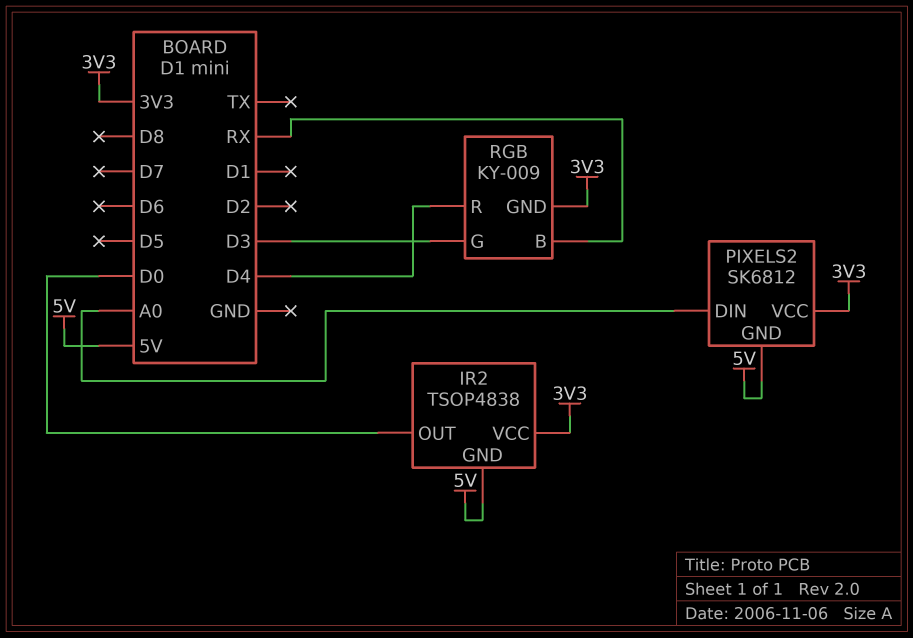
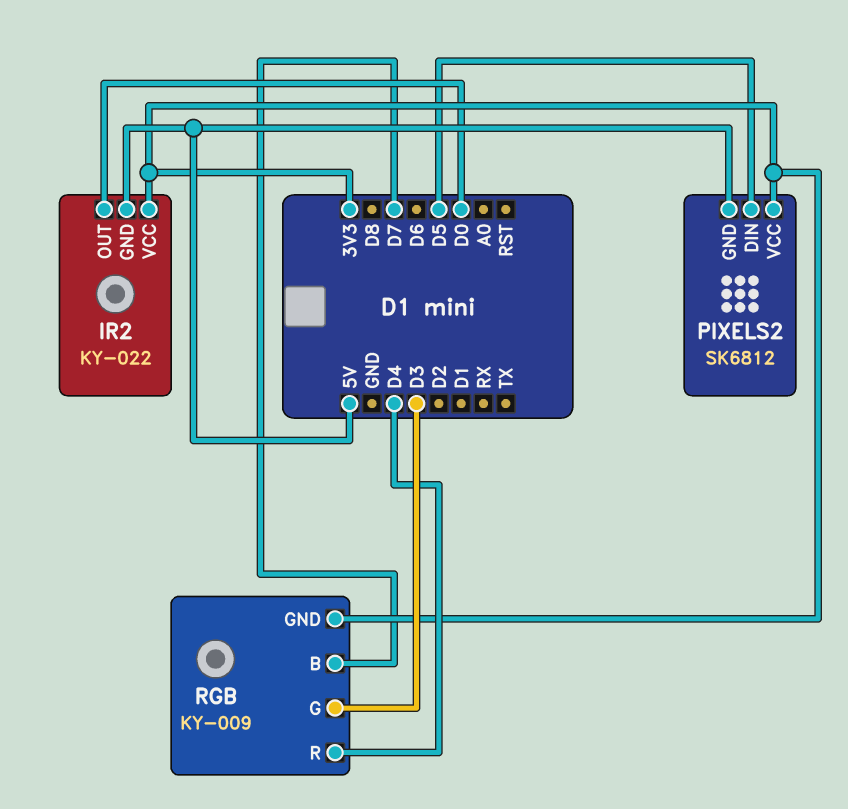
IR2: TSOP4838 -> KY-022
PIXELS2 pin DIN: A0 -> D5
RGB pin B: RX -> D7

